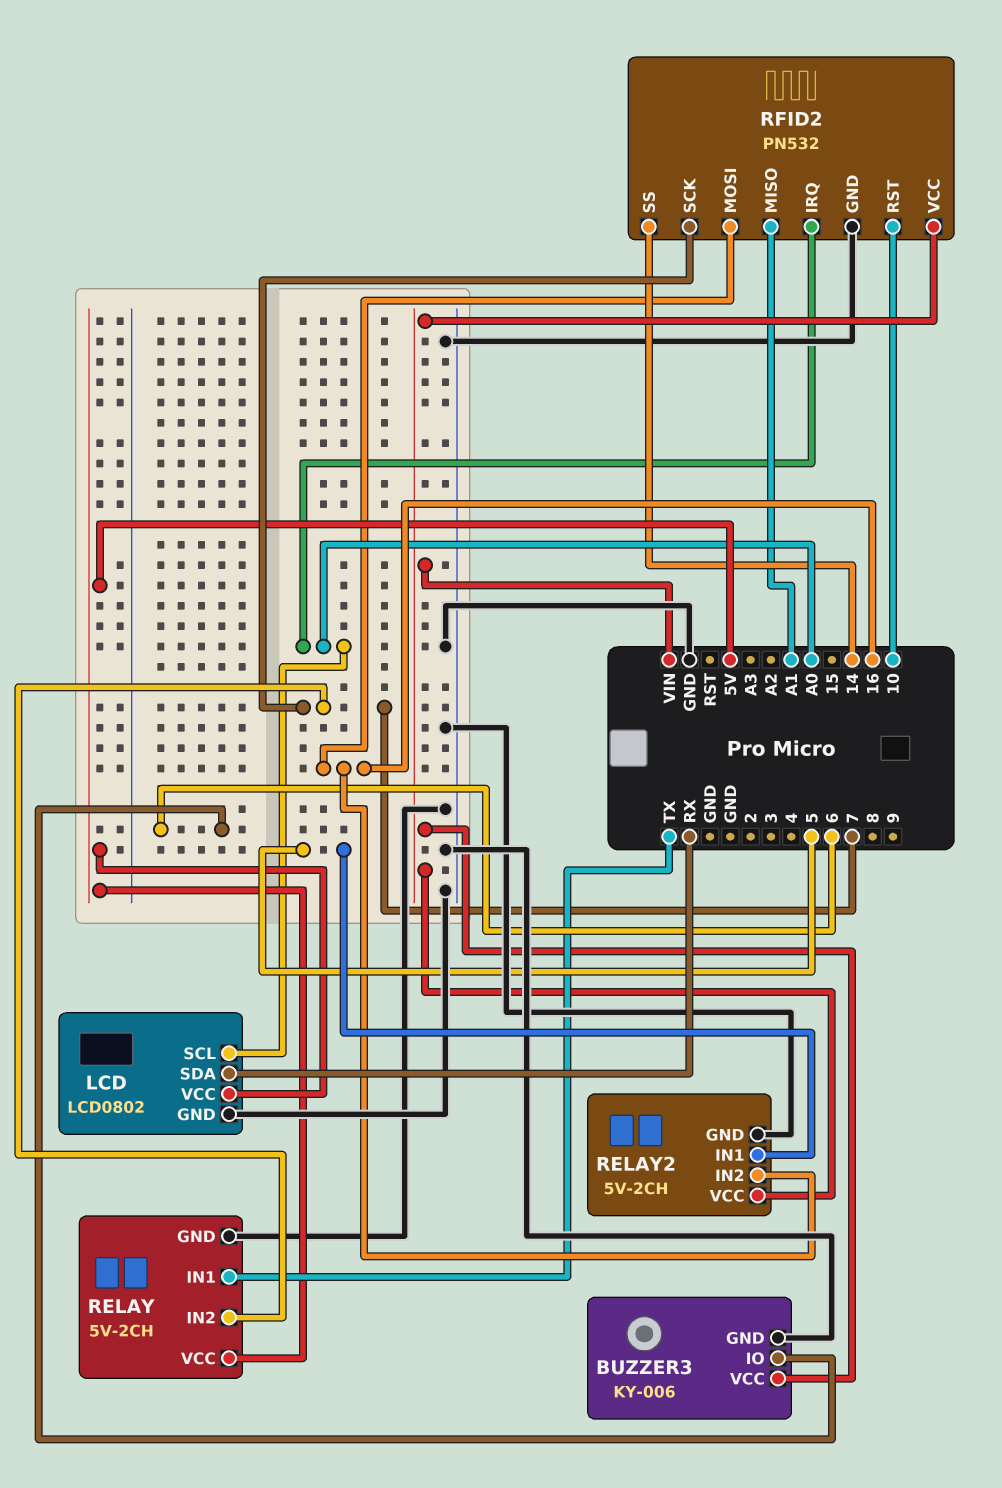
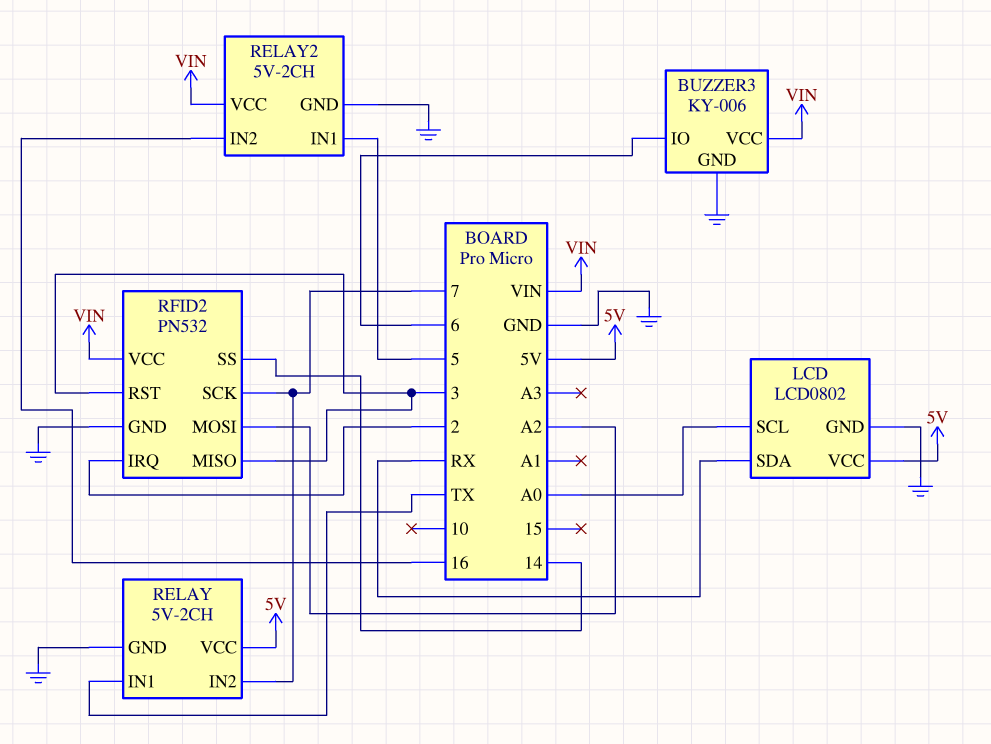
RFID2 pin IRQ: A0 -> 2
RFID2 pin MISO: A1 -> 3
RFID2 pin MOSI: 16 -> A2
RFID2 pin RST: 10 -> 3

